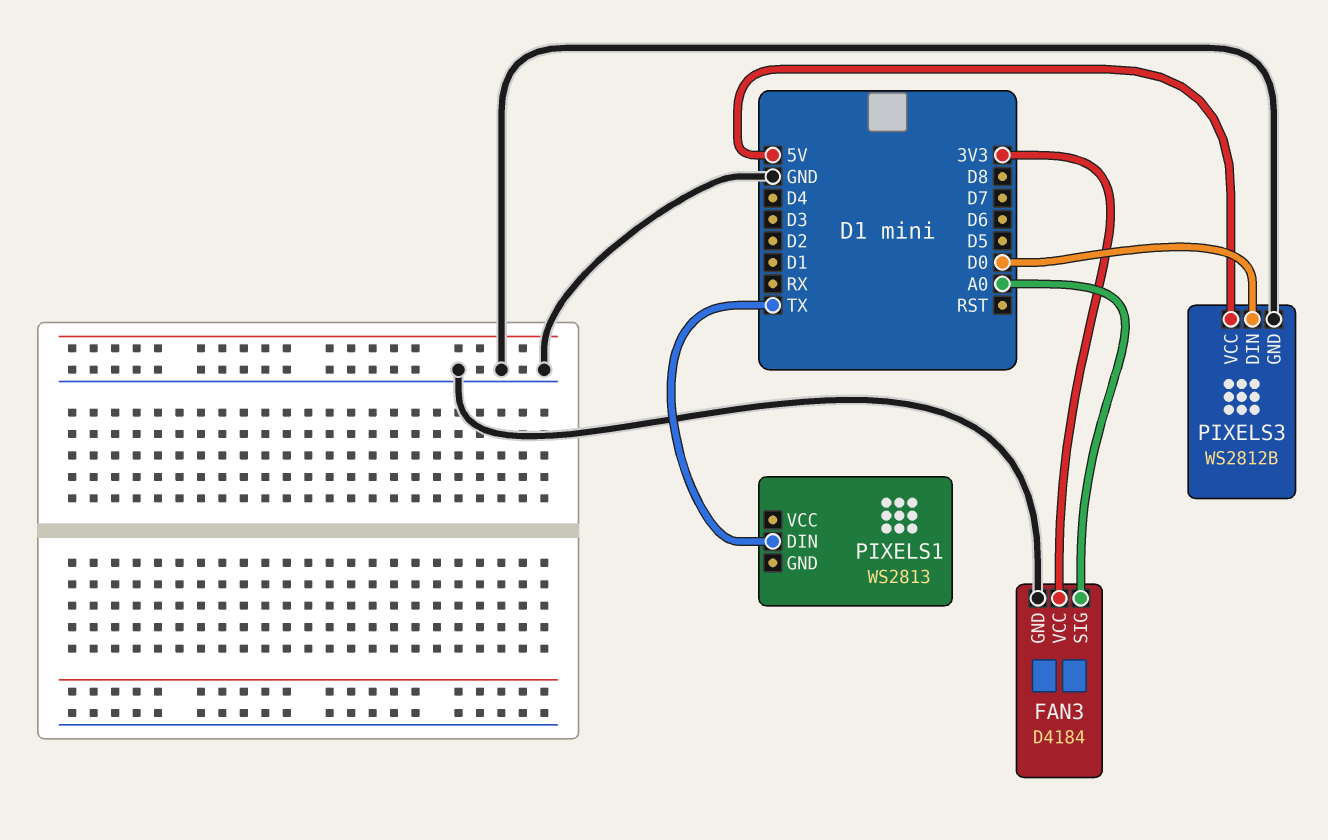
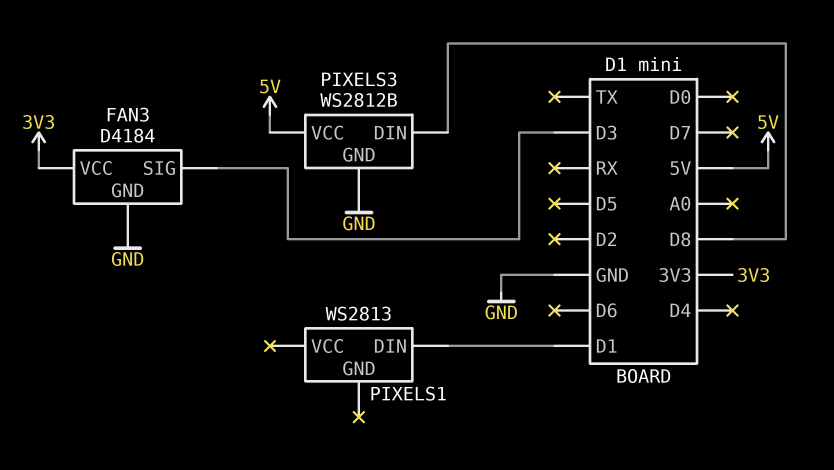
FAN3 pin SIG: A0 -> D3
PIXELS1 pin DIN: TX -> D1
PIXELS3 pin DIN: D0 -> D8

